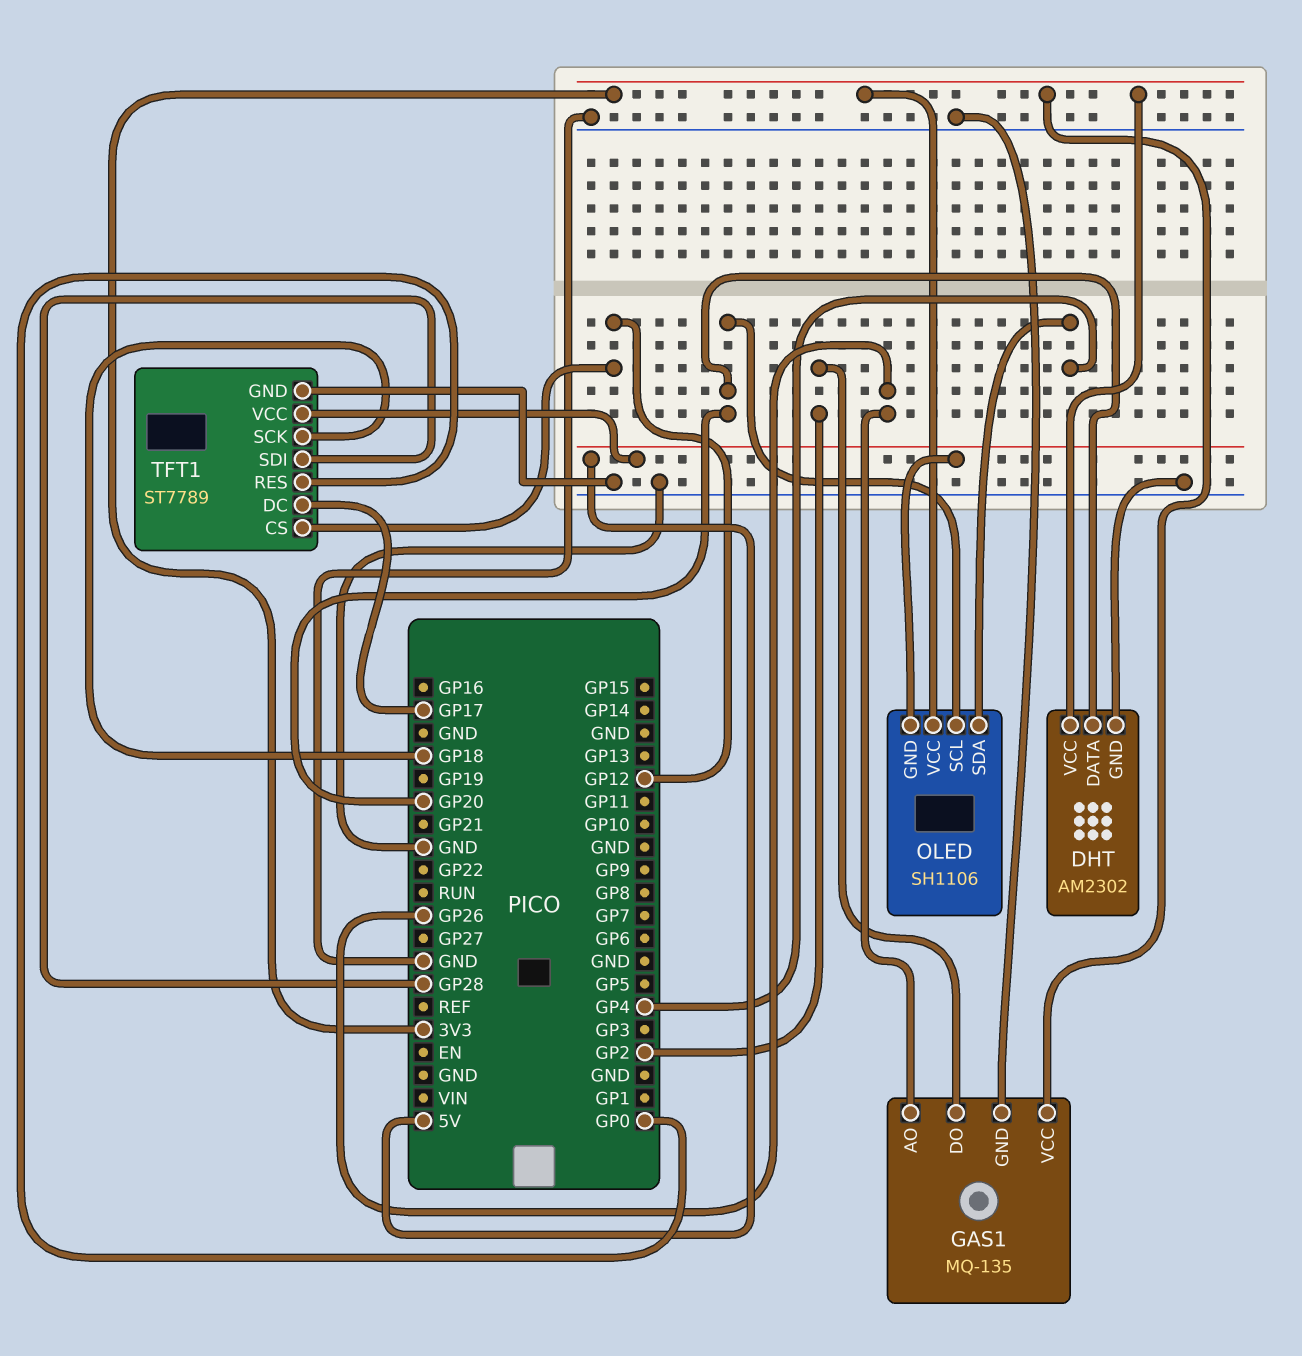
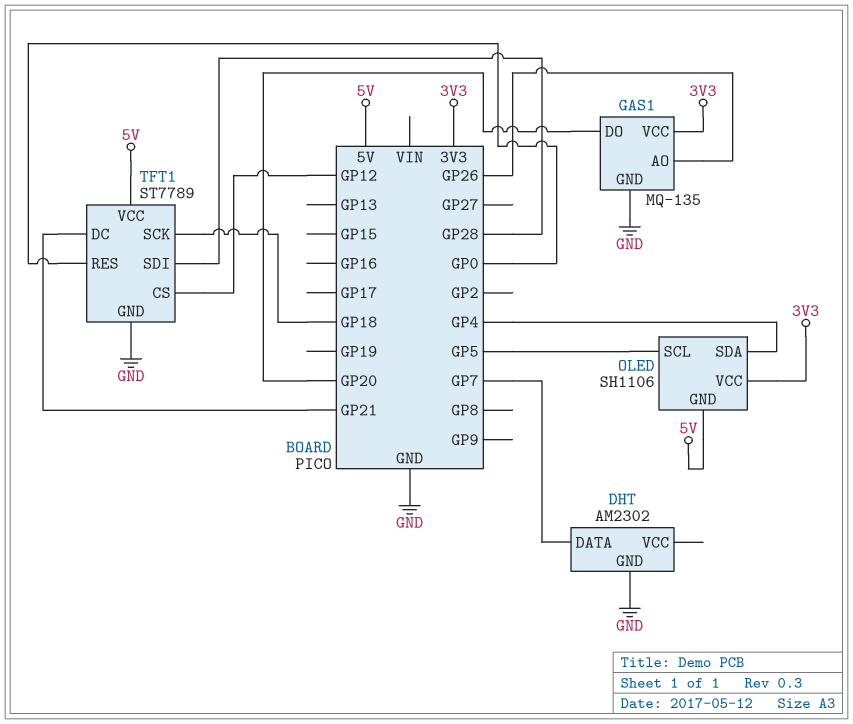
DHT pin DATA: GP20 -> GP7
DHT pin VCC: 3V3 -> none
GAS1 pin DO: GP2 -> GP20
OLED pin SCL: GP20 -> GP5
TFT1 pin DC: GP17 -> GP21

